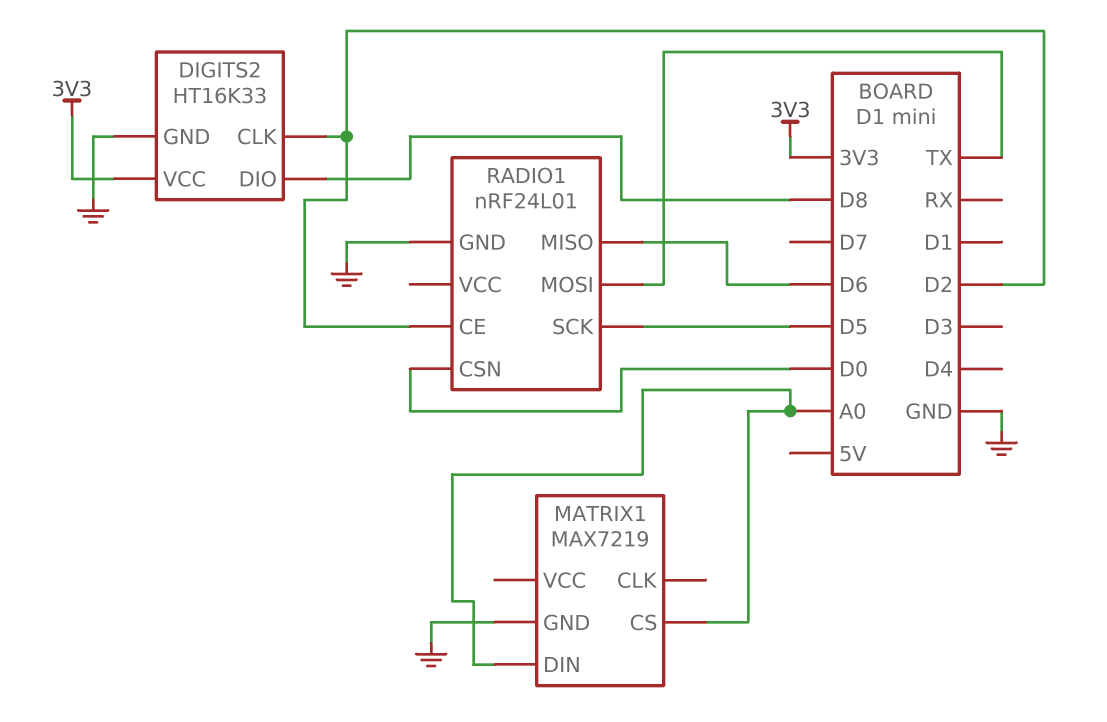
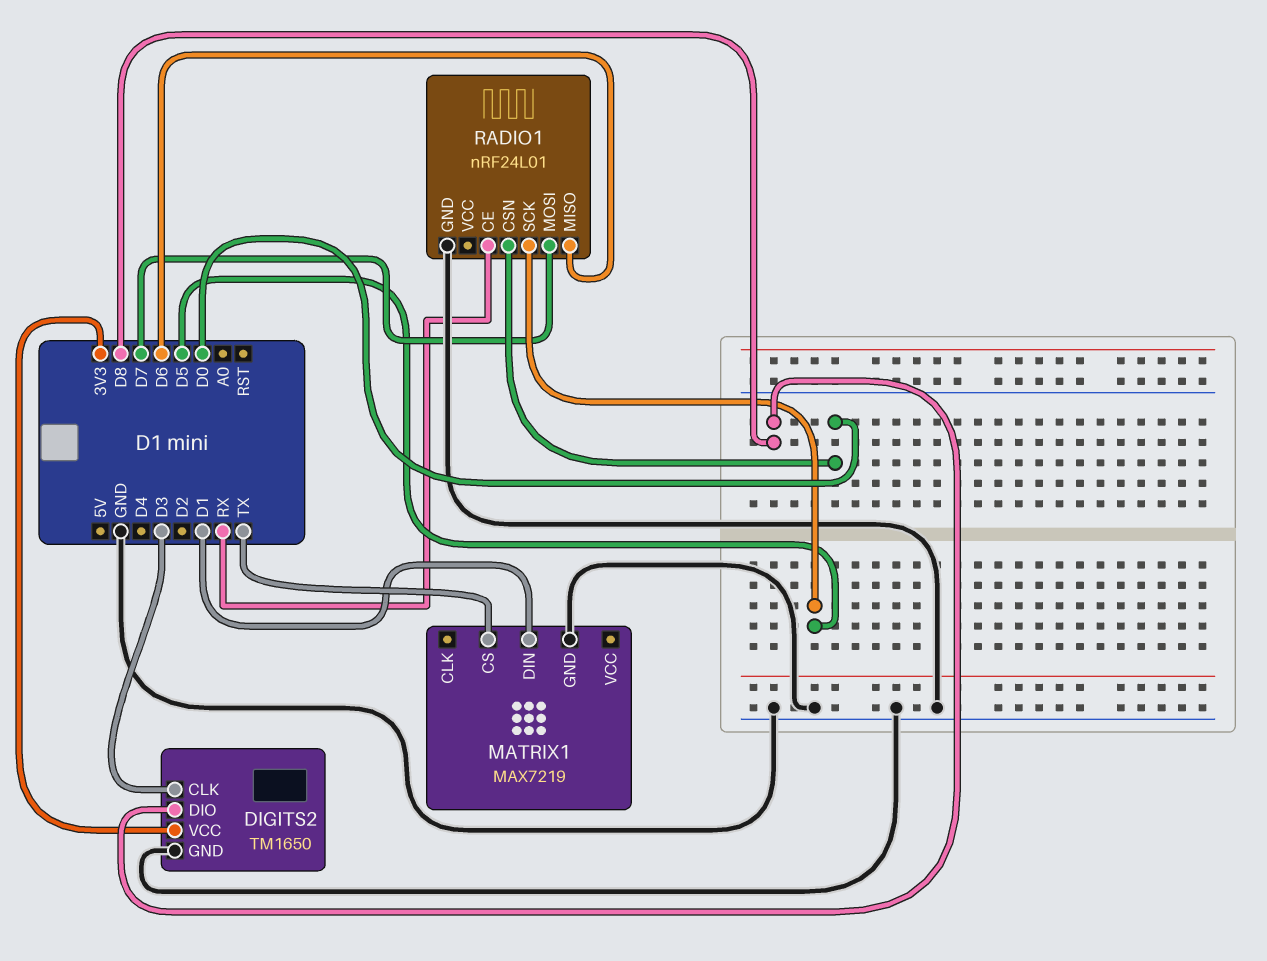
DIGITS2: HT16K33 -> TM1650
DIGITS2 pin CLK: D2 -> D3
MATRIX1 pin CS: A0 -> TX
MATRIX1 pin DIN: A0 -> D1
RADIO1 pin CE: D2 -> RX
RADIO1 pin MOSI: TX -> D7

